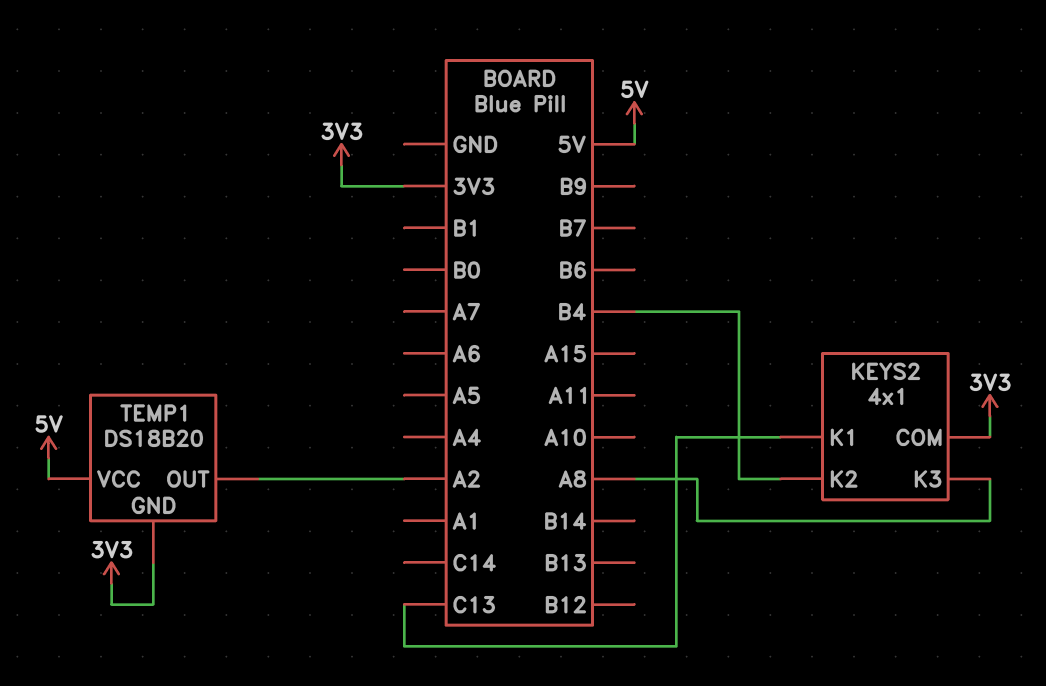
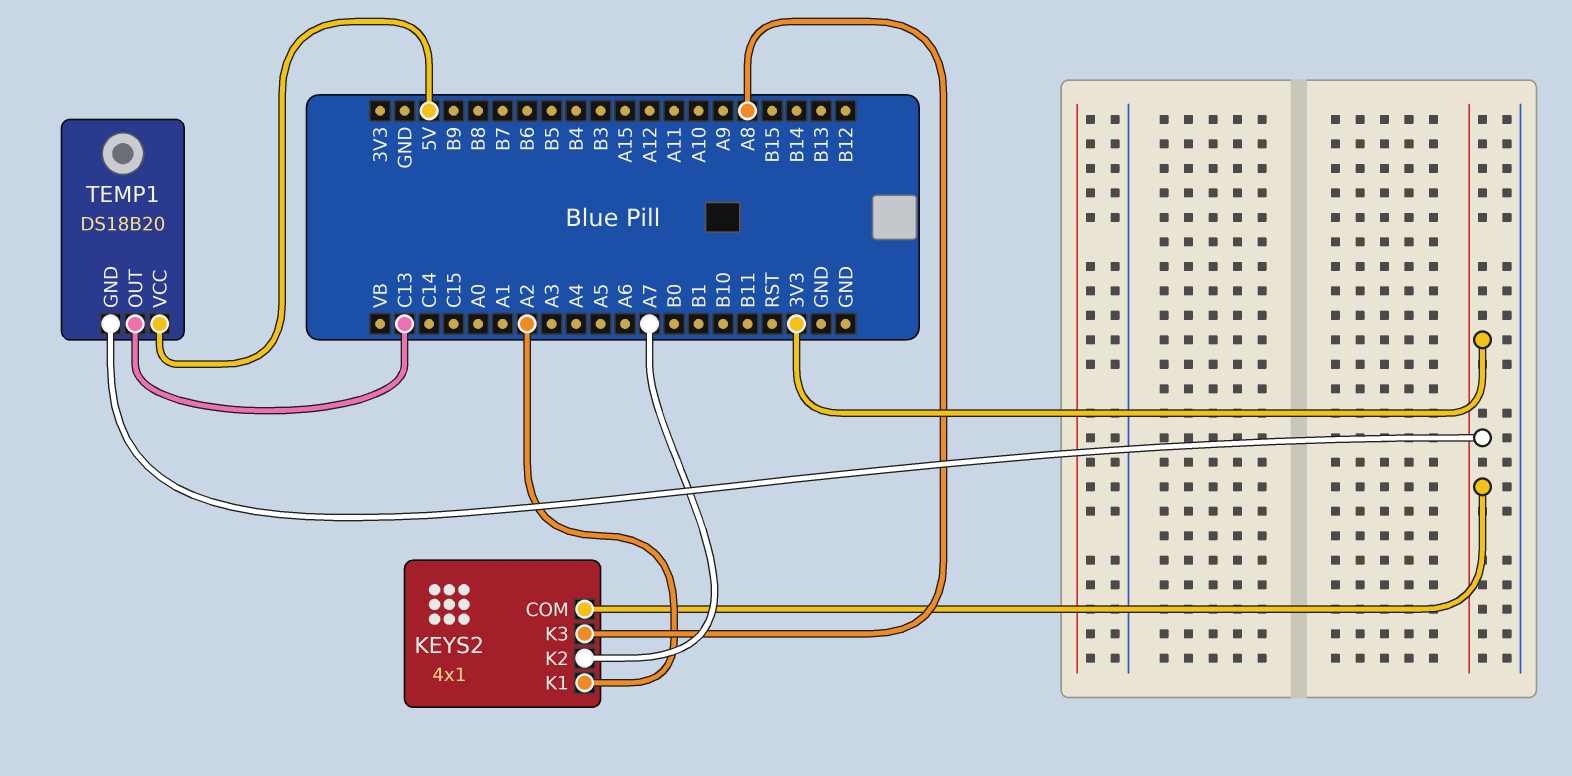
KEYS2 pin K1: C13 -> A2
KEYS2 pin K2: B4 -> A7
TEMP1 pin OUT: A2 -> C13

